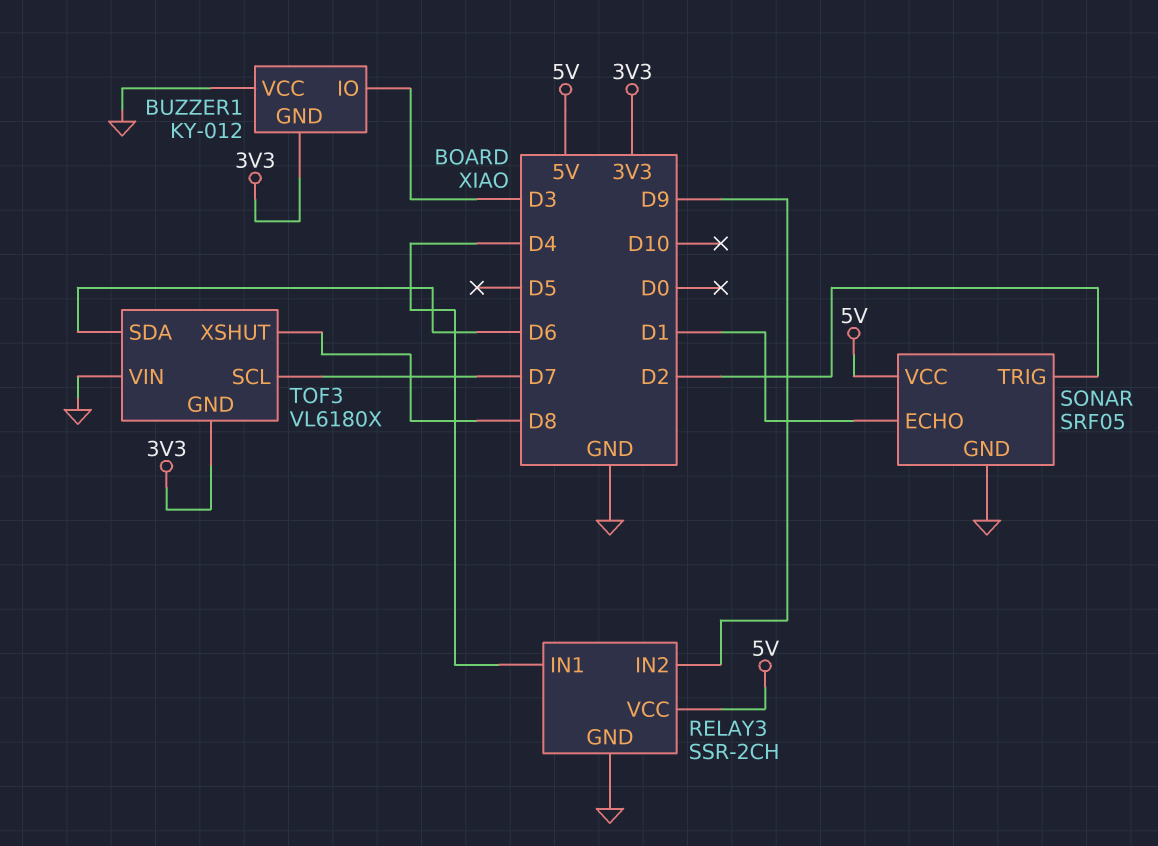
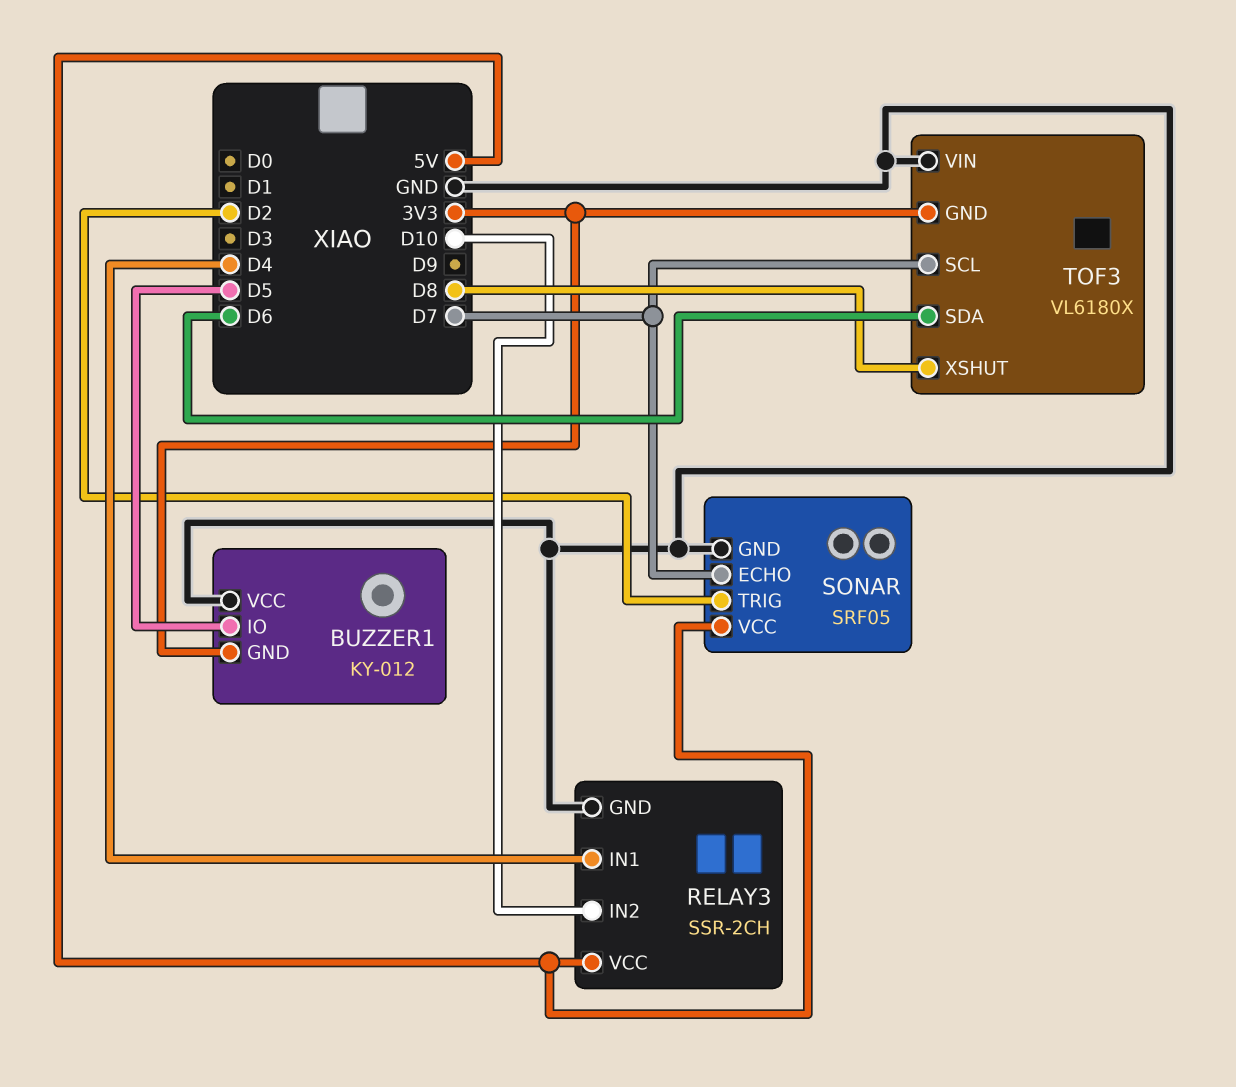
BUZZER1 pin IO: D3 -> D5
RELAY3 pin IN2: D9 -> D10
SONAR pin ECHO: D1 -> D7

